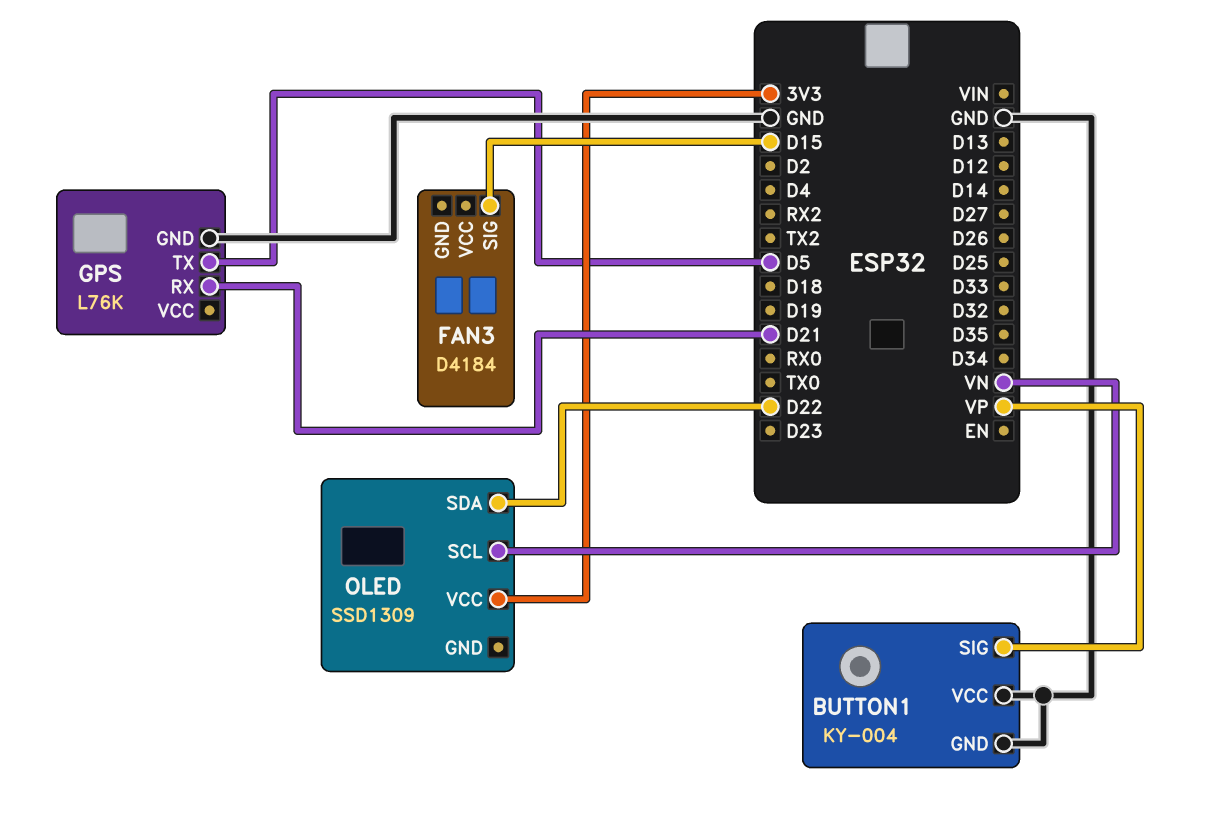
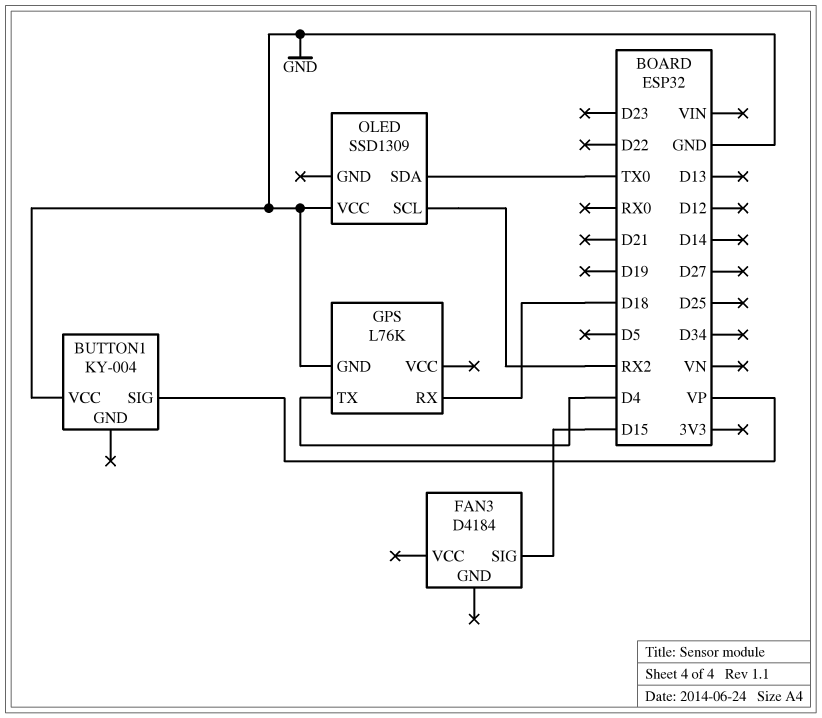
BUTTON1 pin GND: GND -> none
GPS pin RX: D21 -> D18
GPS pin TX: D5 -> D4
OLED pin SCL: VN -> RX2
OLED pin SDA: D22 -> TX0
OLED pin VCC: 3V3 -> GND

